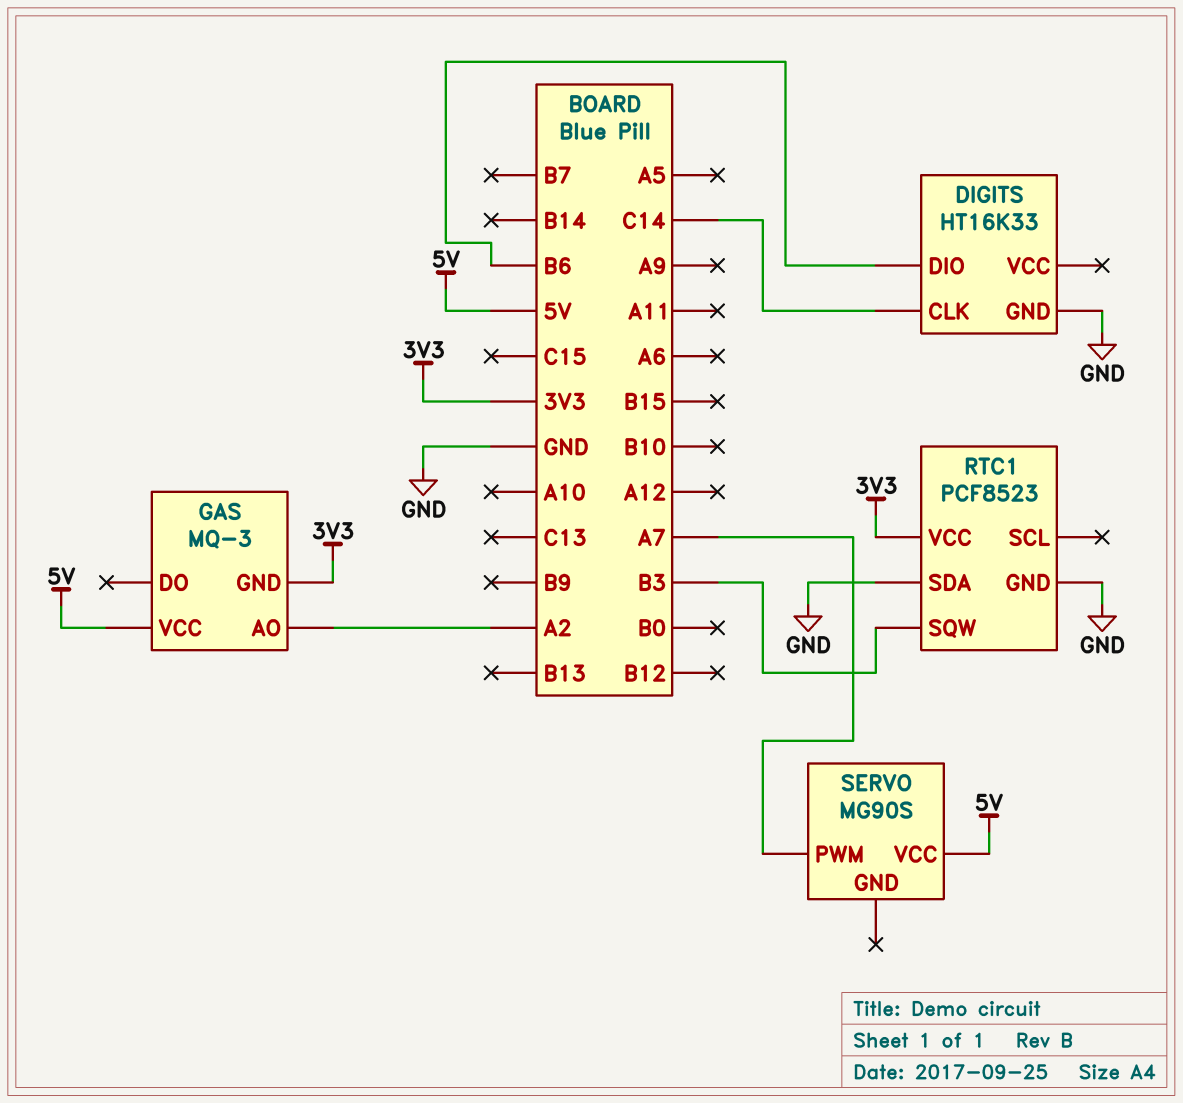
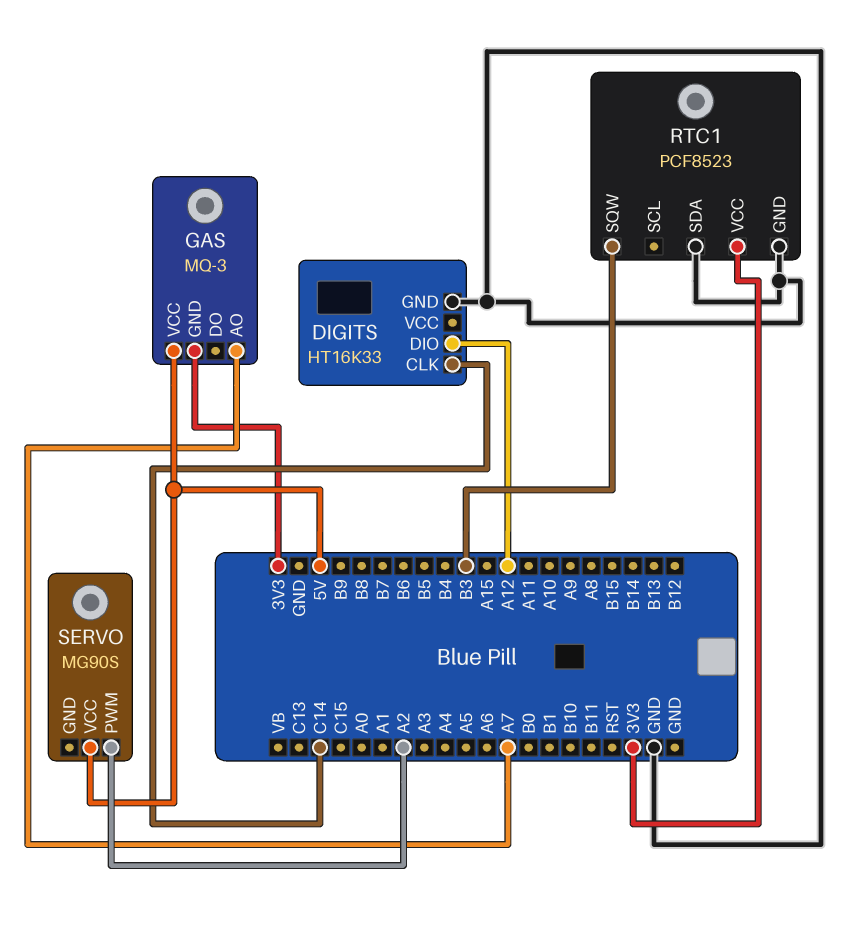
DIGITS pin DIO: B6 -> A12
GAS pin AO: A2 -> A7
SERVO pin PWM: A7 -> A2

